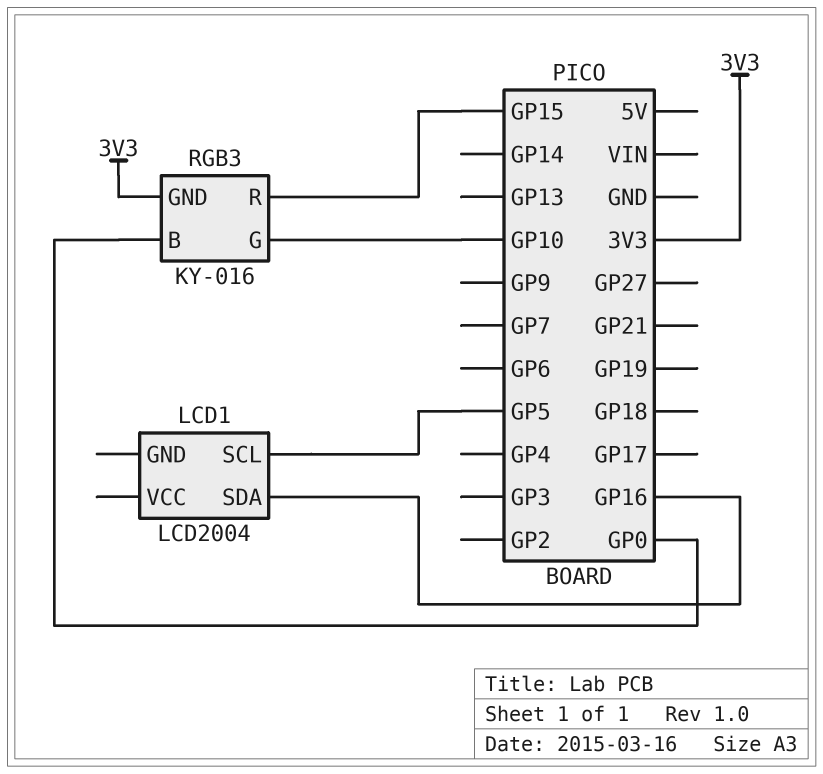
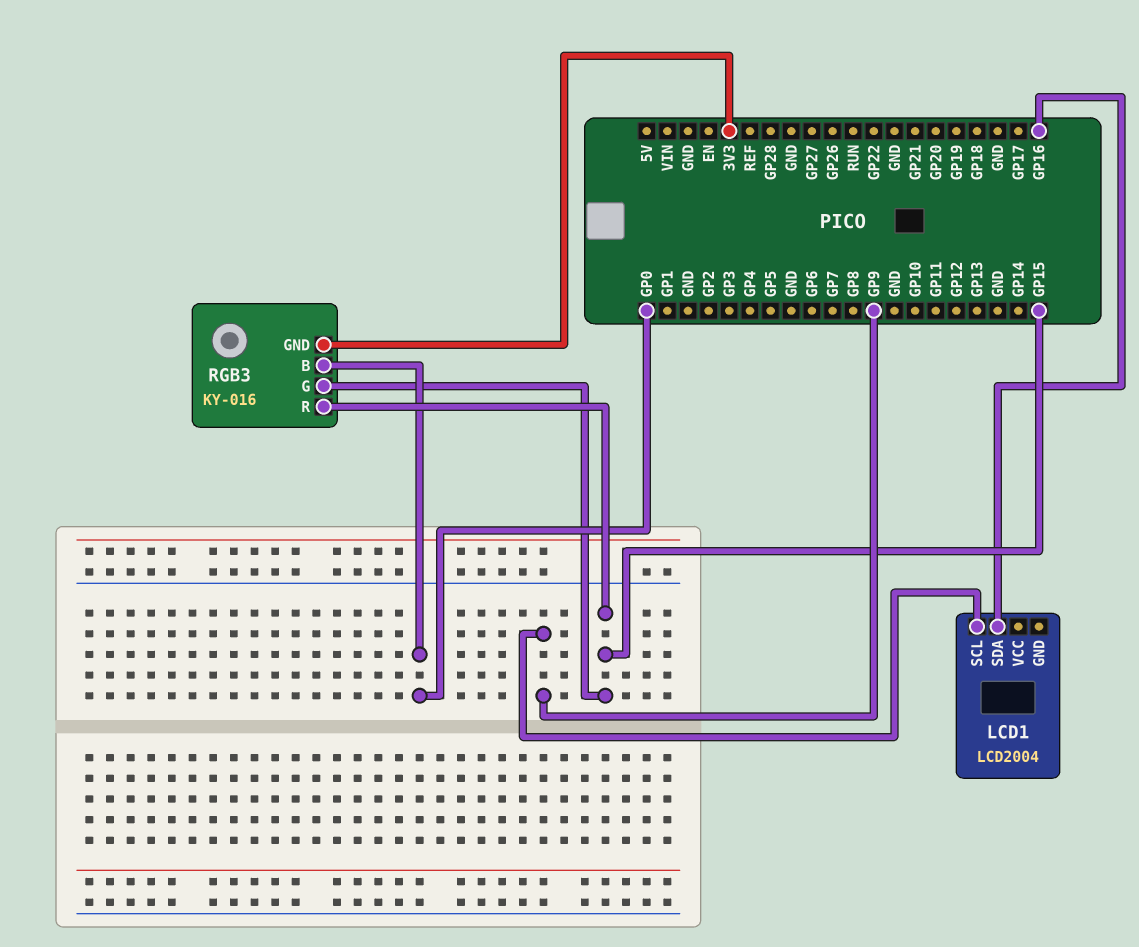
LCD1 pin SCL: GP5 -> GP9
RGB3 pin G: GP10 -> GP15

